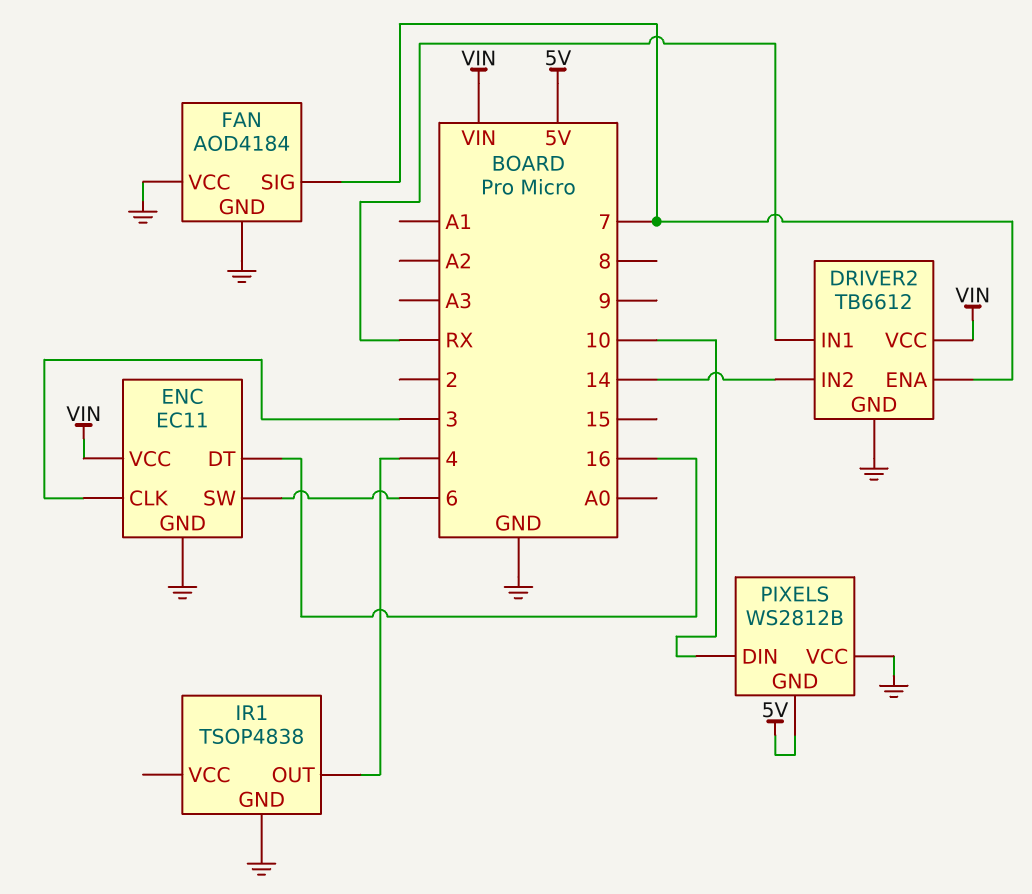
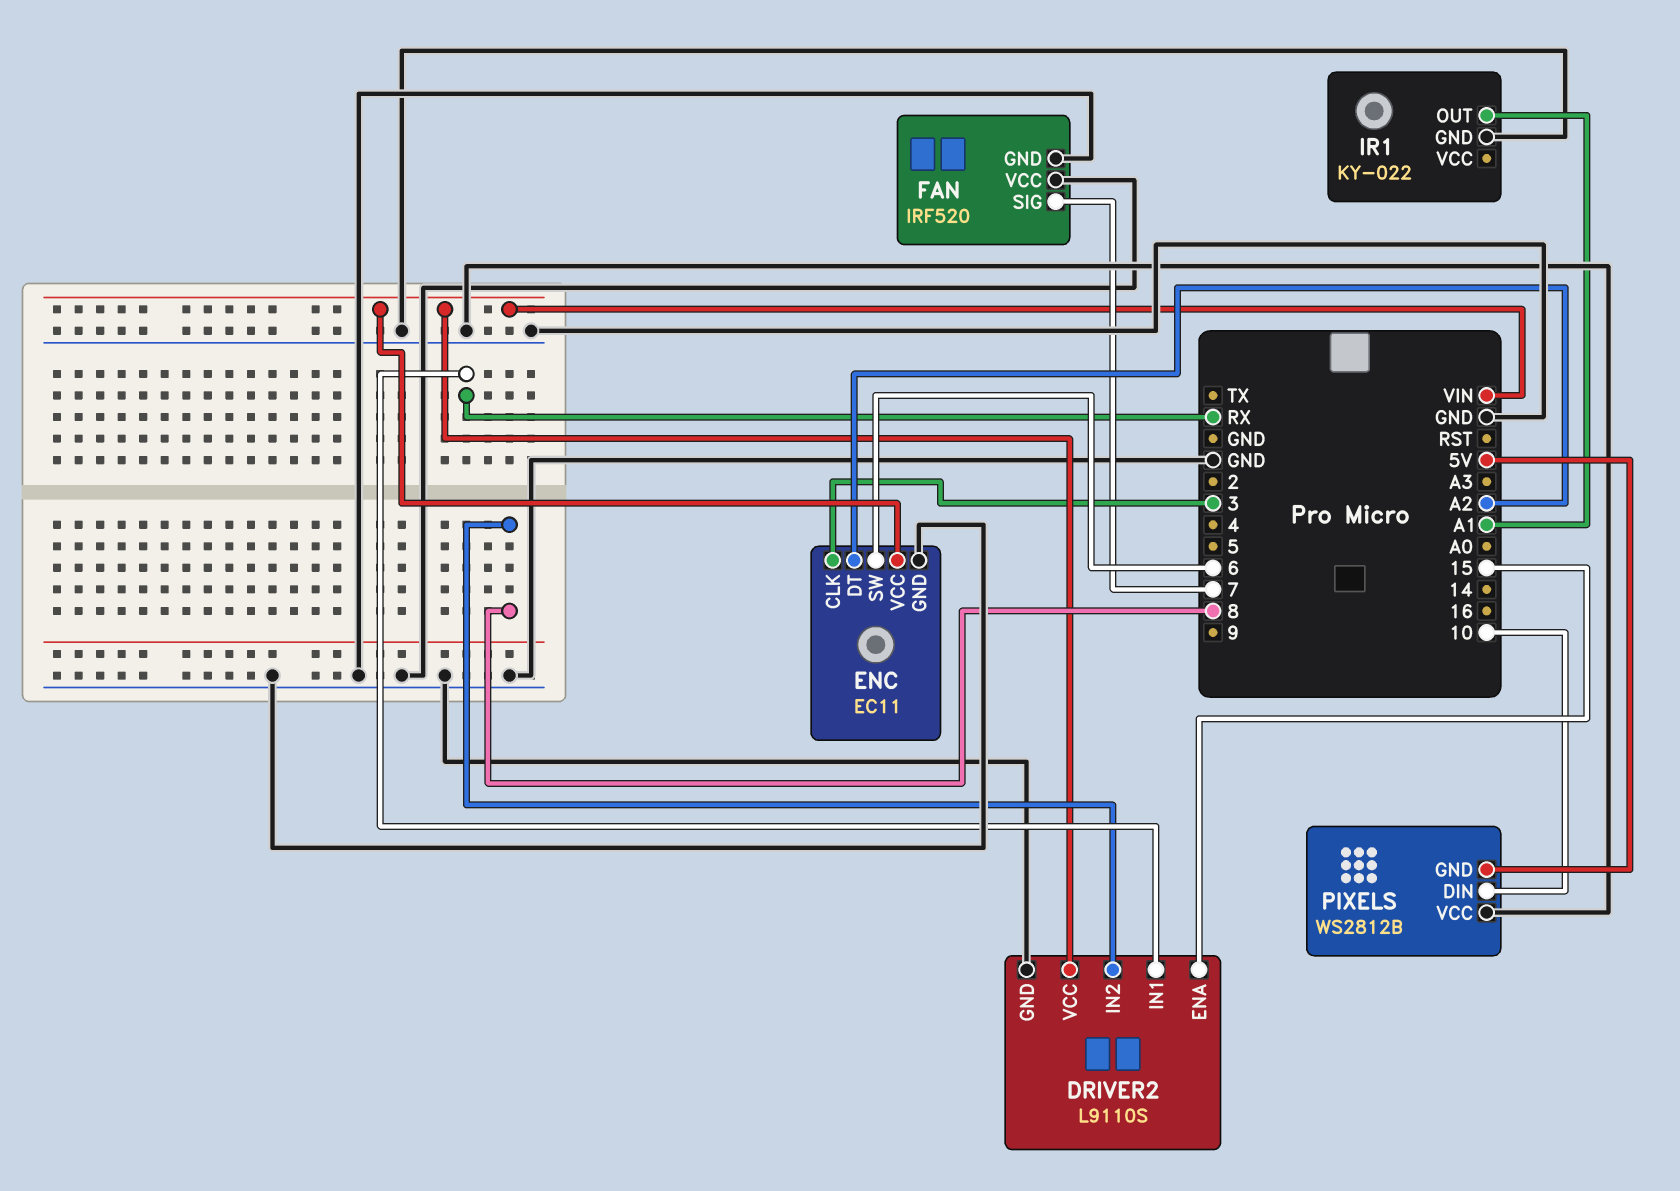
DRIVER2: TB6612 -> L9110S
DRIVER2 pin ENA: 7 -> 15
DRIVER2 pin IN2: 14 -> 8
ENC pin DT: 16 -> A2
FAN: AOD4184 -> IRF520
IR1: TSOP4838 -> KY-022
IR1 pin OUT: 4 -> A1

